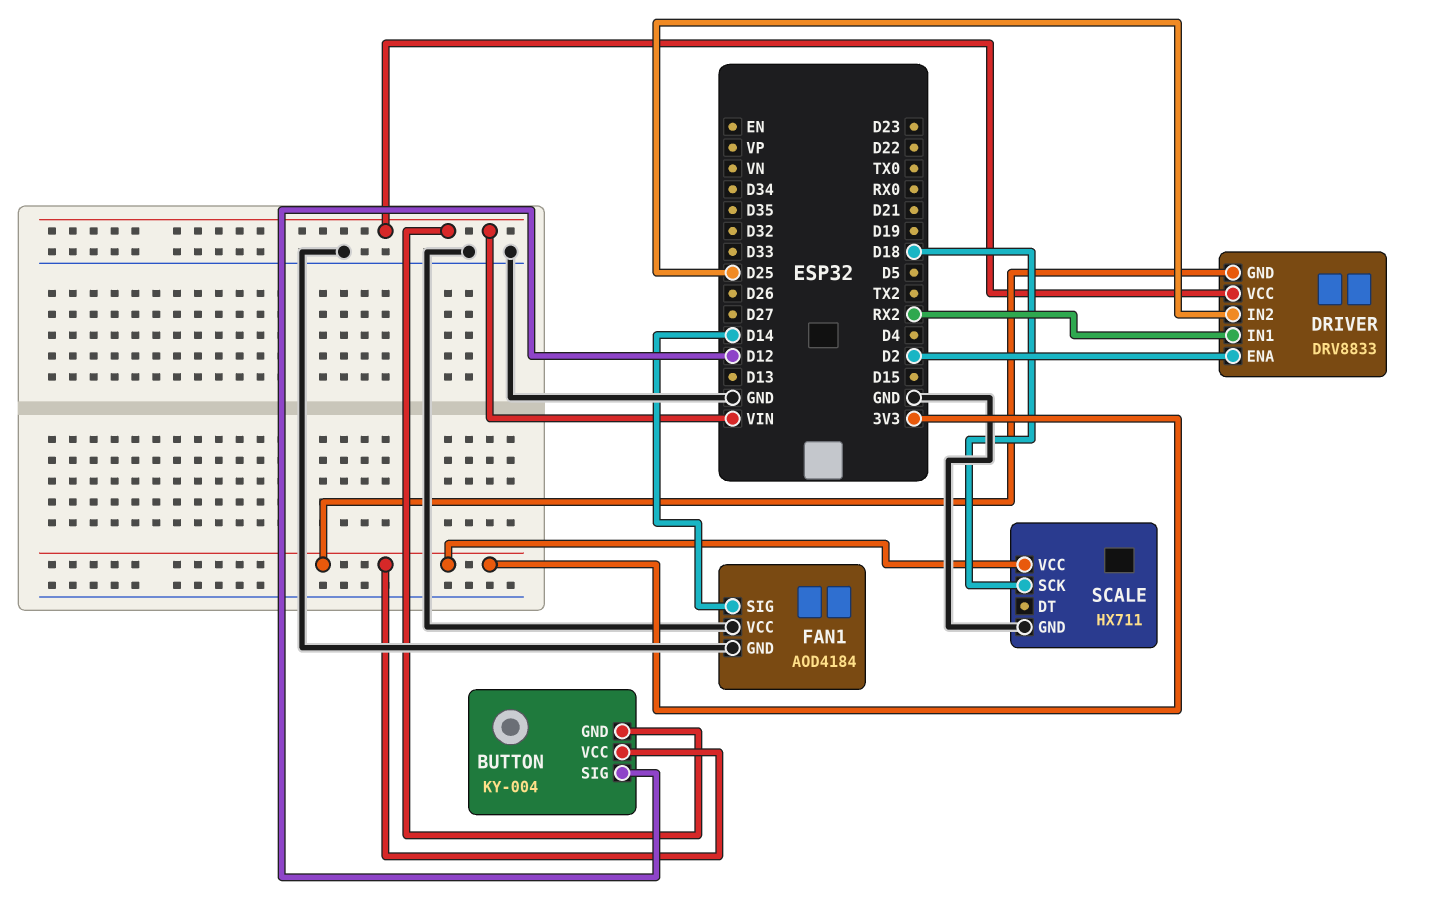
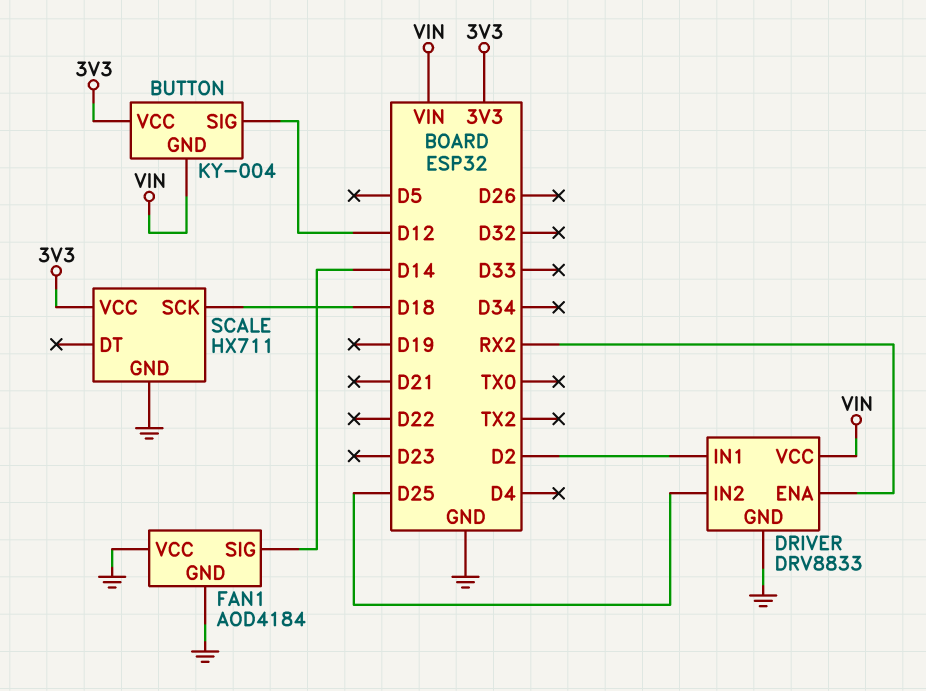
DRIVER pin ENA: D2 -> RX2
DRIVER pin GND: 3V3 -> GND
DRIVER pin IN1: RX2 -> D2

